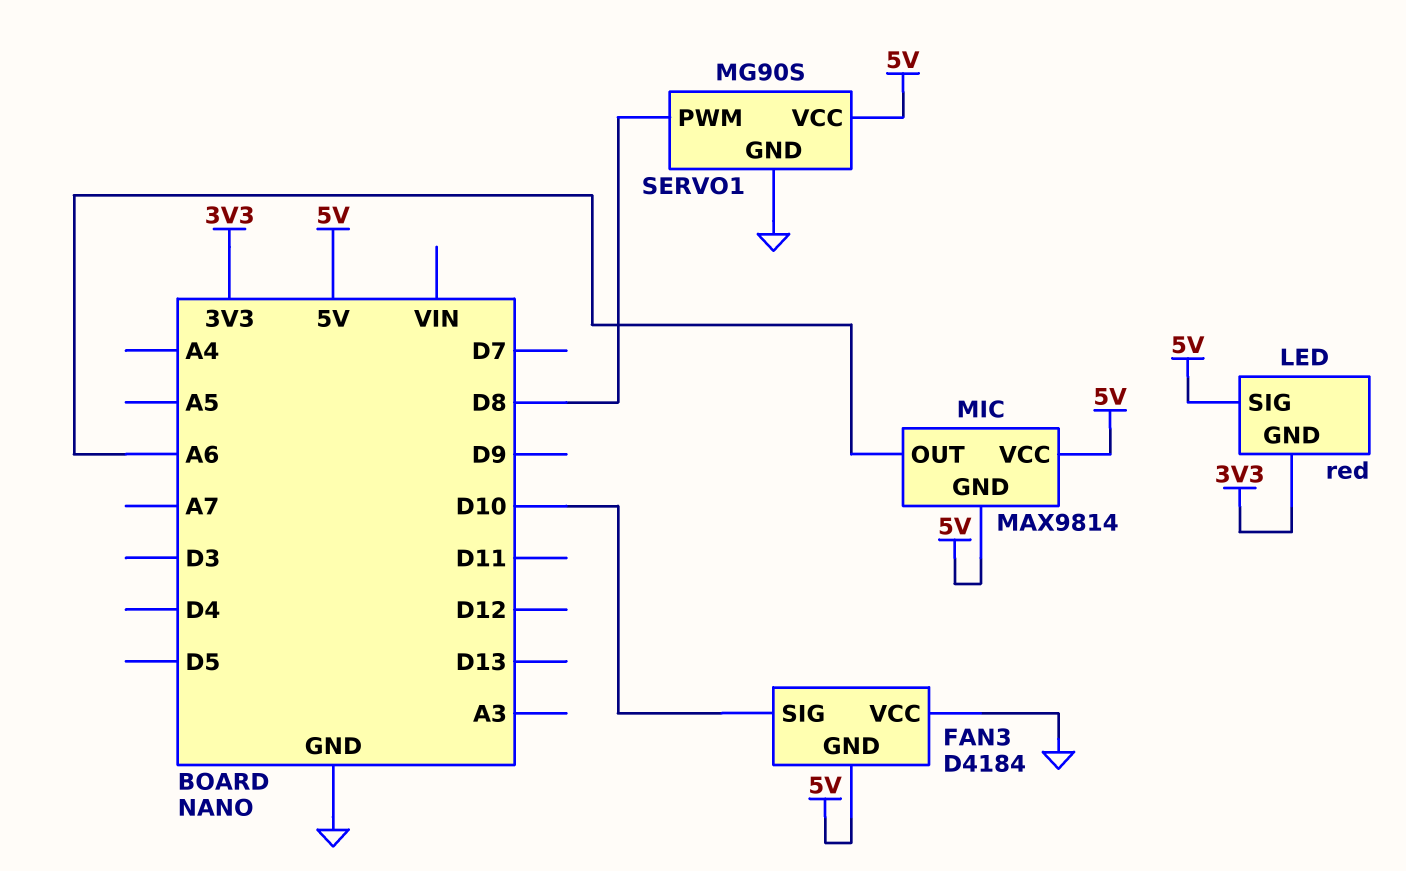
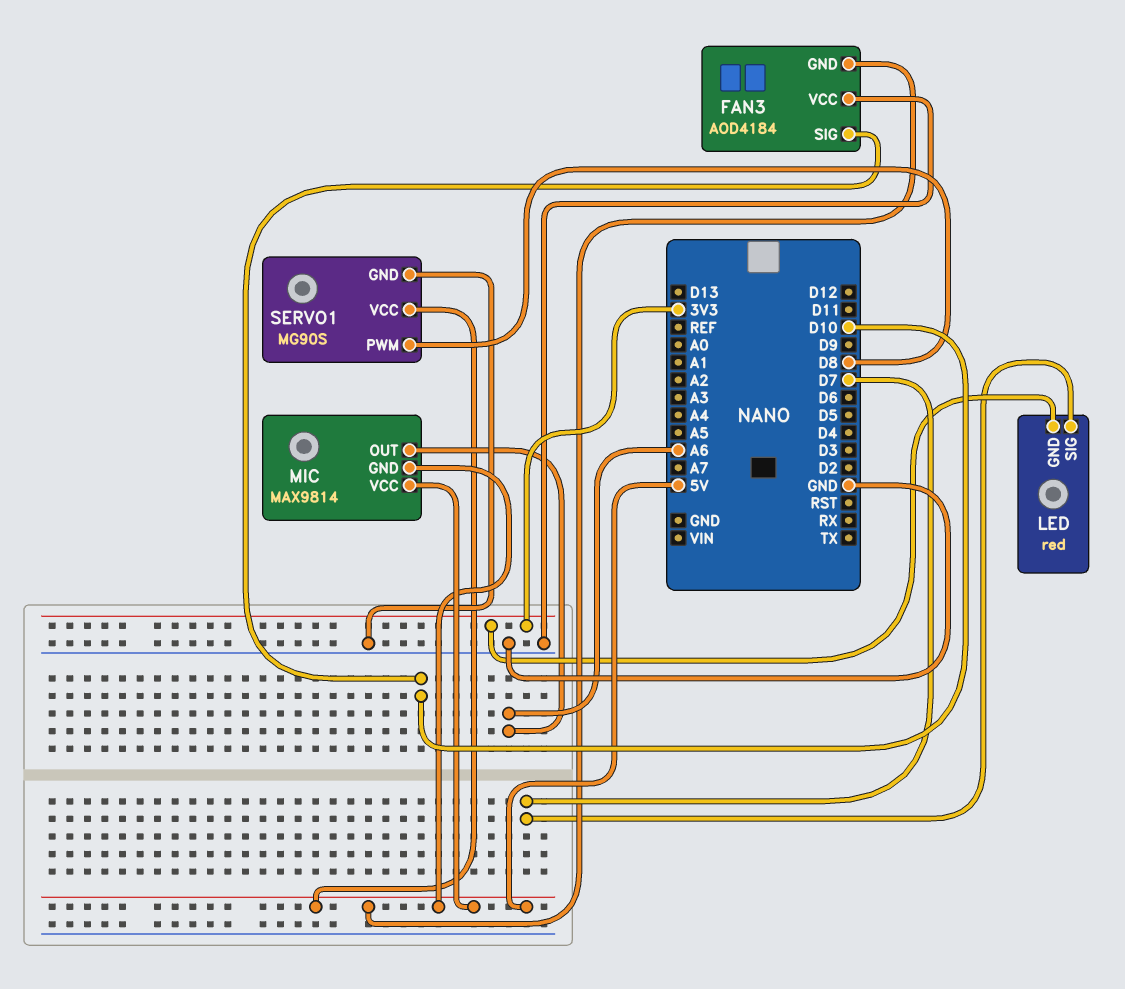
FAN3: D4184 -> AOD4184
LED pin SIG: 5V -> D7

